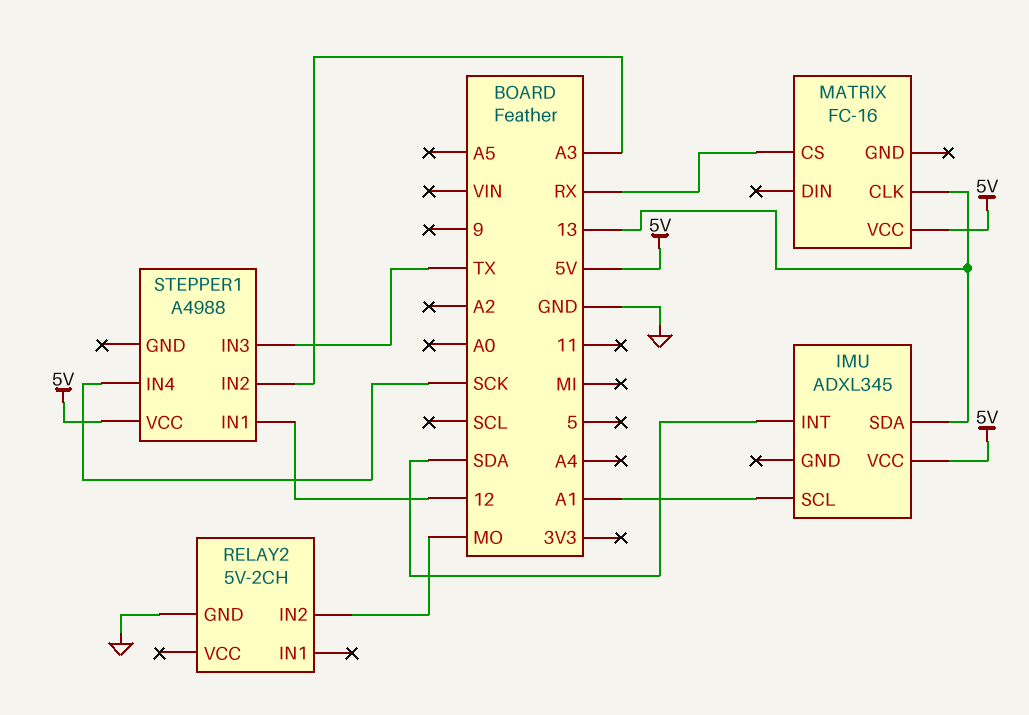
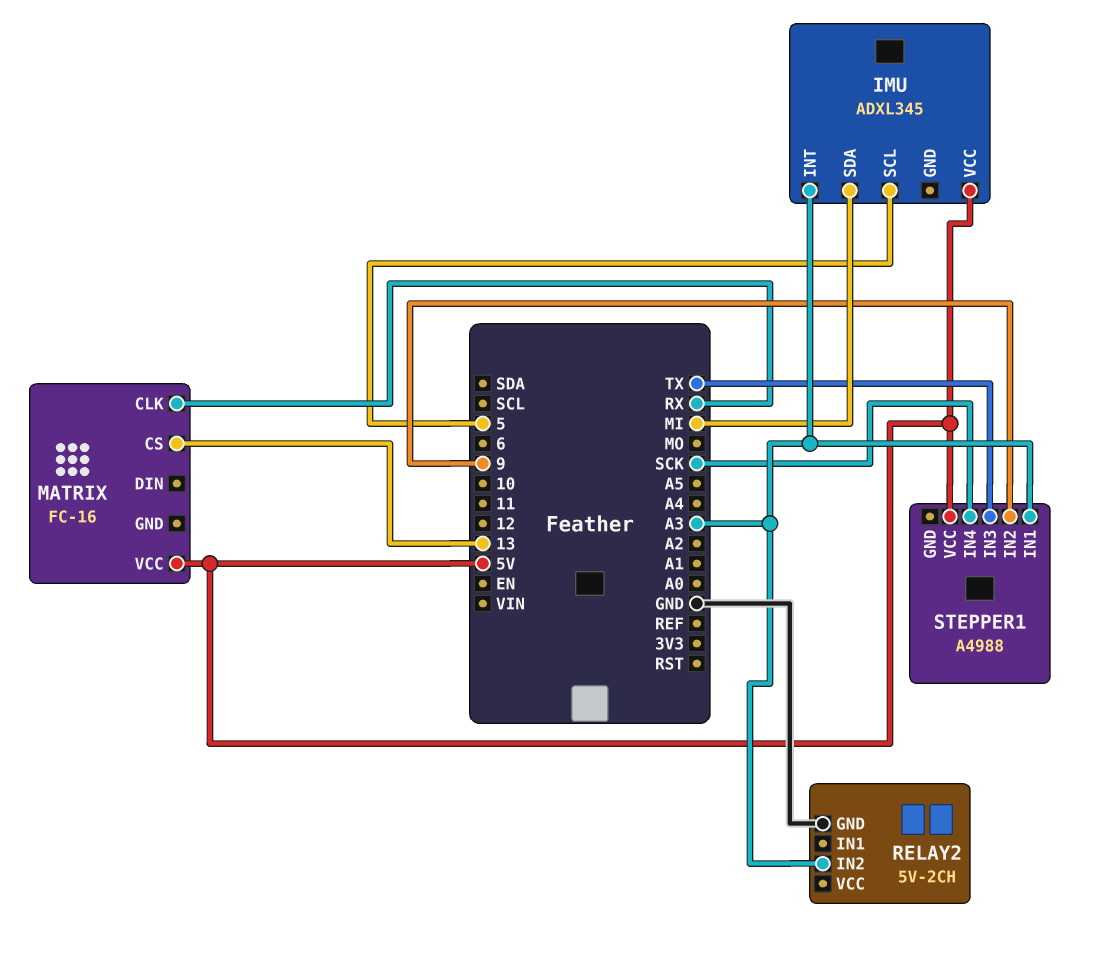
IMU pin INT: SDA -> A3
IMU pin SCL: A1 -> 5
IMU pin SDA: 13 -> MI
MATRIX pin CLK: 13 -> RX
MATRIX pin CS: RX -> 13
RELAY2 pin IN2: MO -> A3
STEPPER1 pin IN1: 12 -> A3
STEPPER1 pin IN2: A3 -> 9

